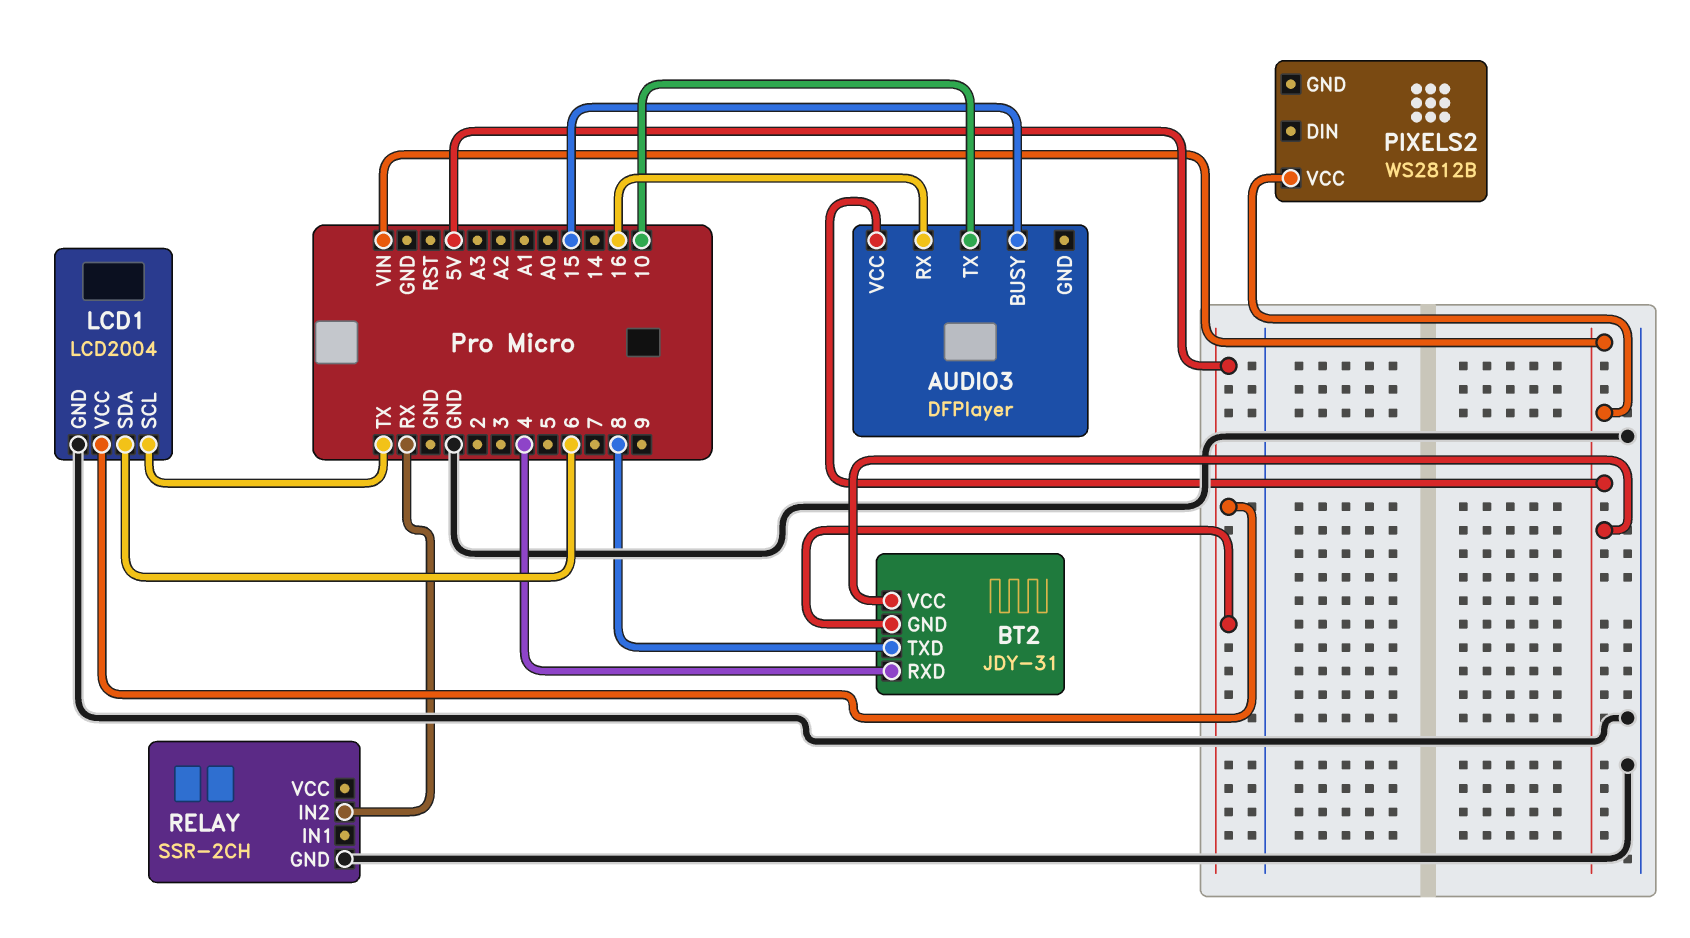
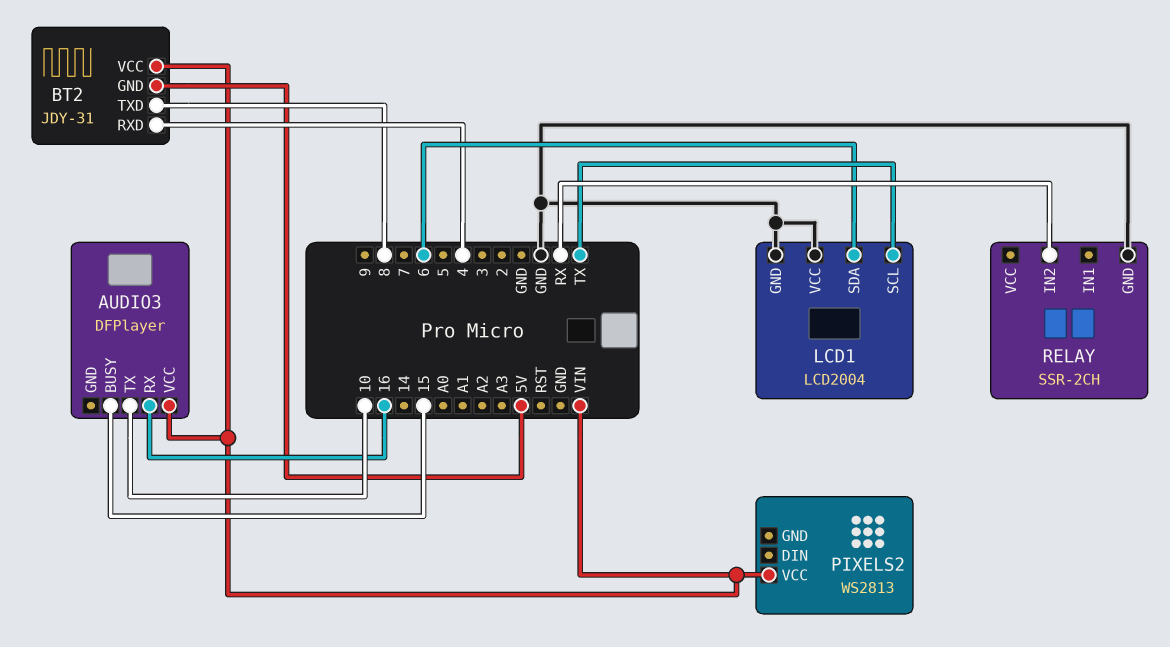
LCD1 pin VCC: 5V -> GND
PIXELS2: WS2812B -> WS2813

